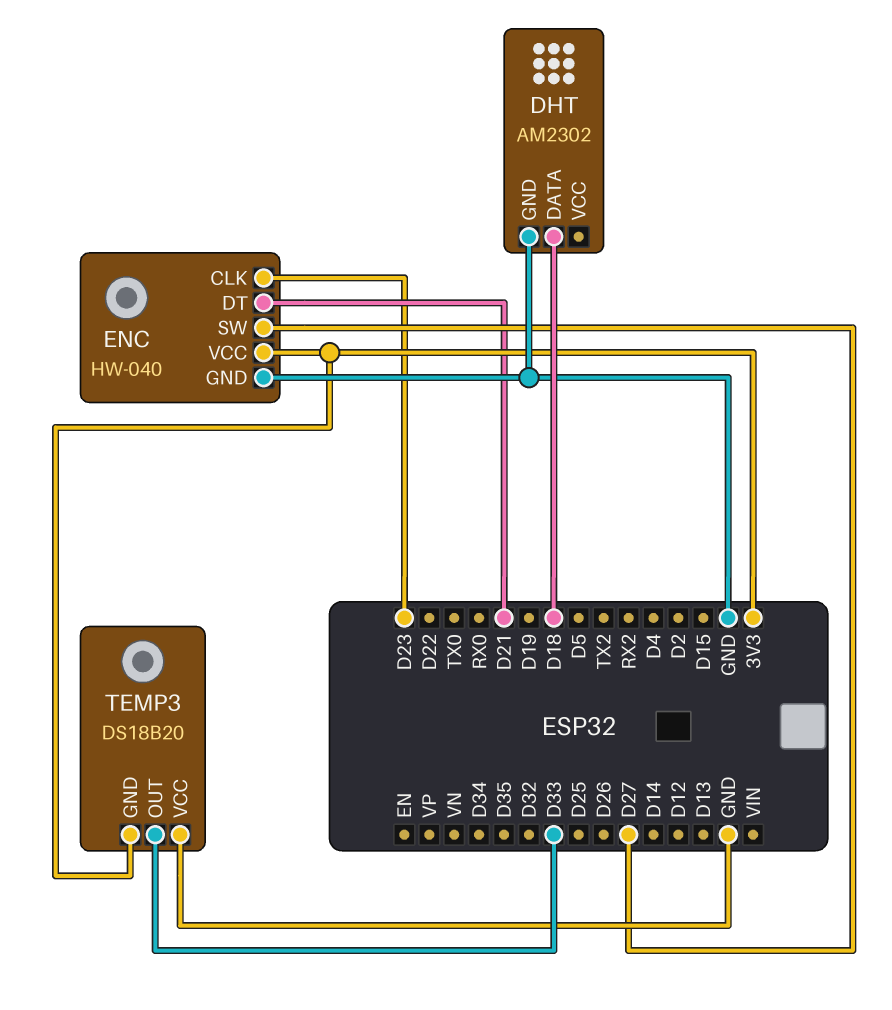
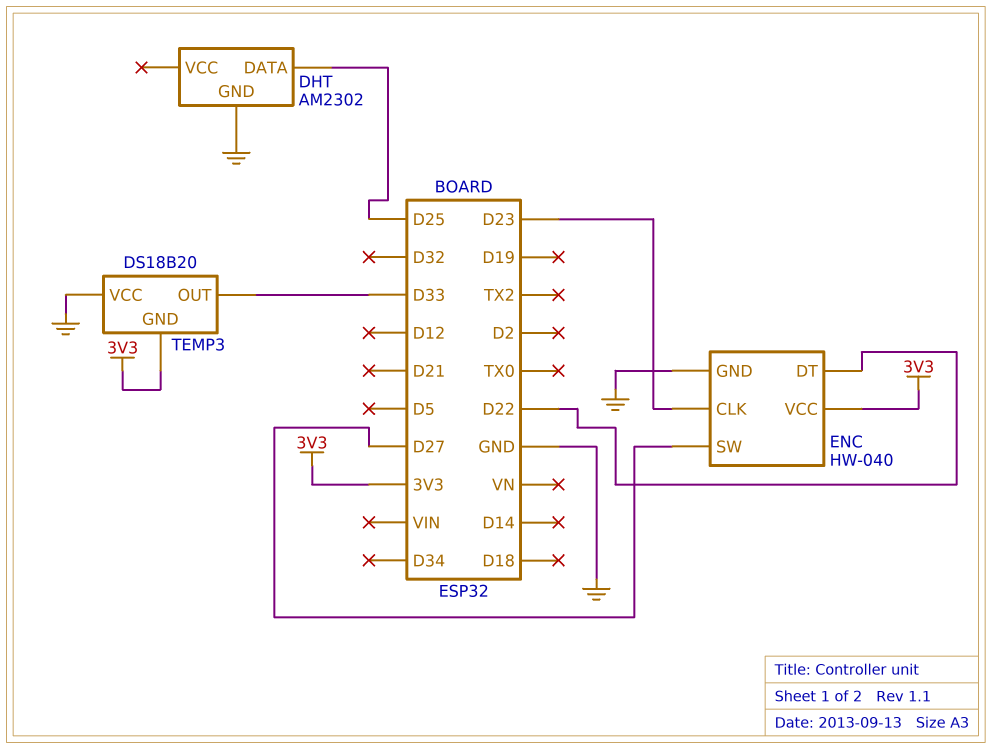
DHT pin DATA: D18 -> D25
ENC pin DT: D21 -> D22

